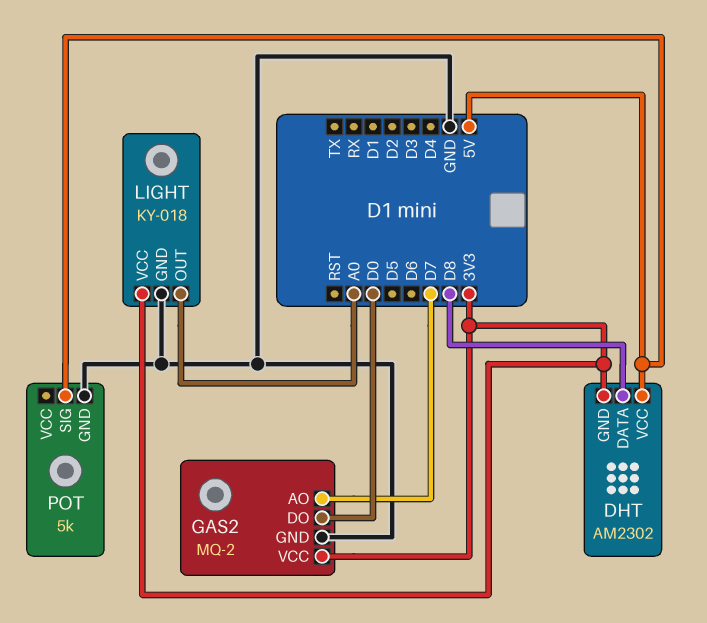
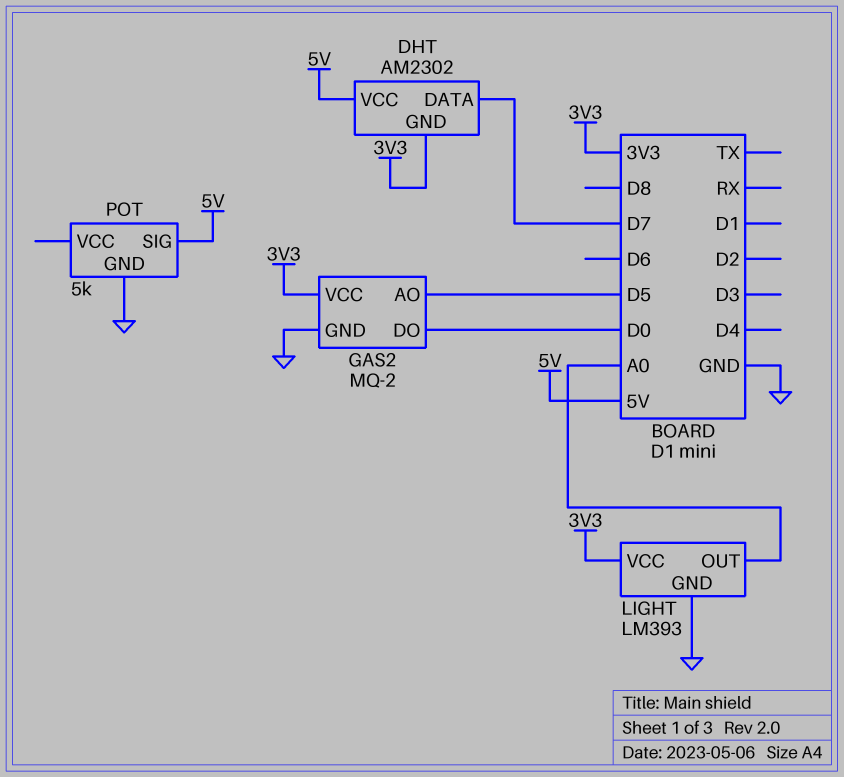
DHT pin DATA: D8 -> D7
GAS2 pin AO: D7 -> D5
LIGHT: KY-018 -> LM393

